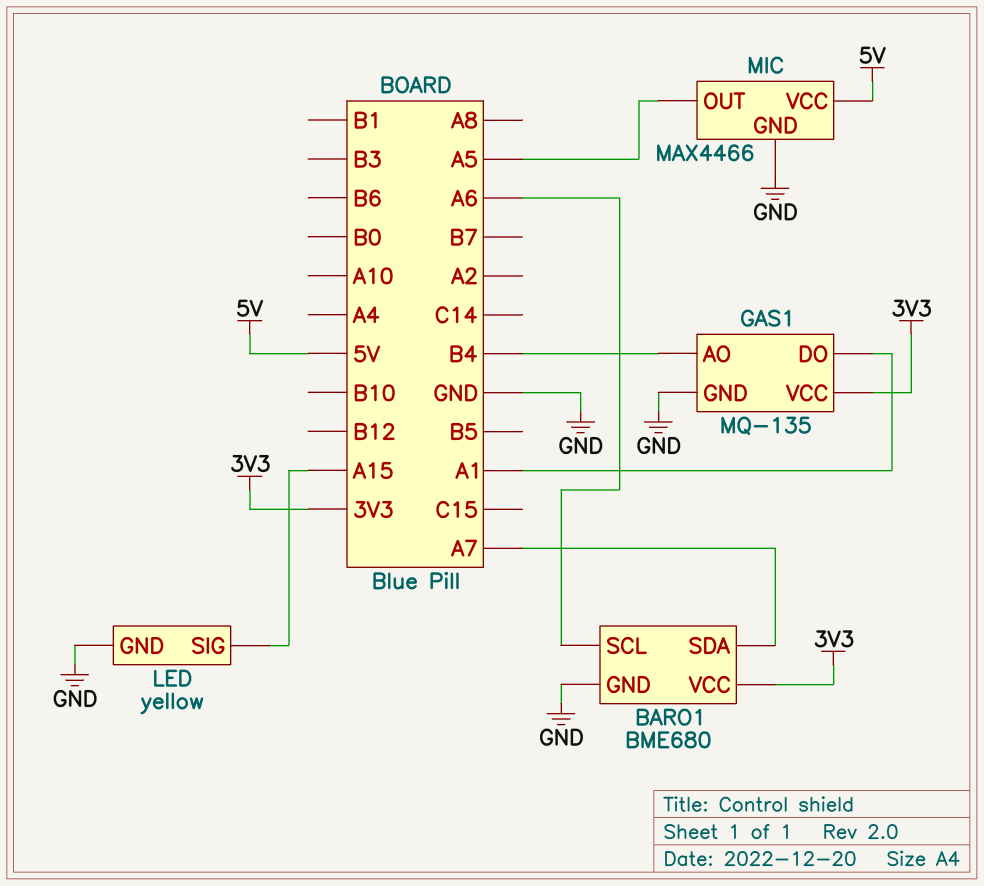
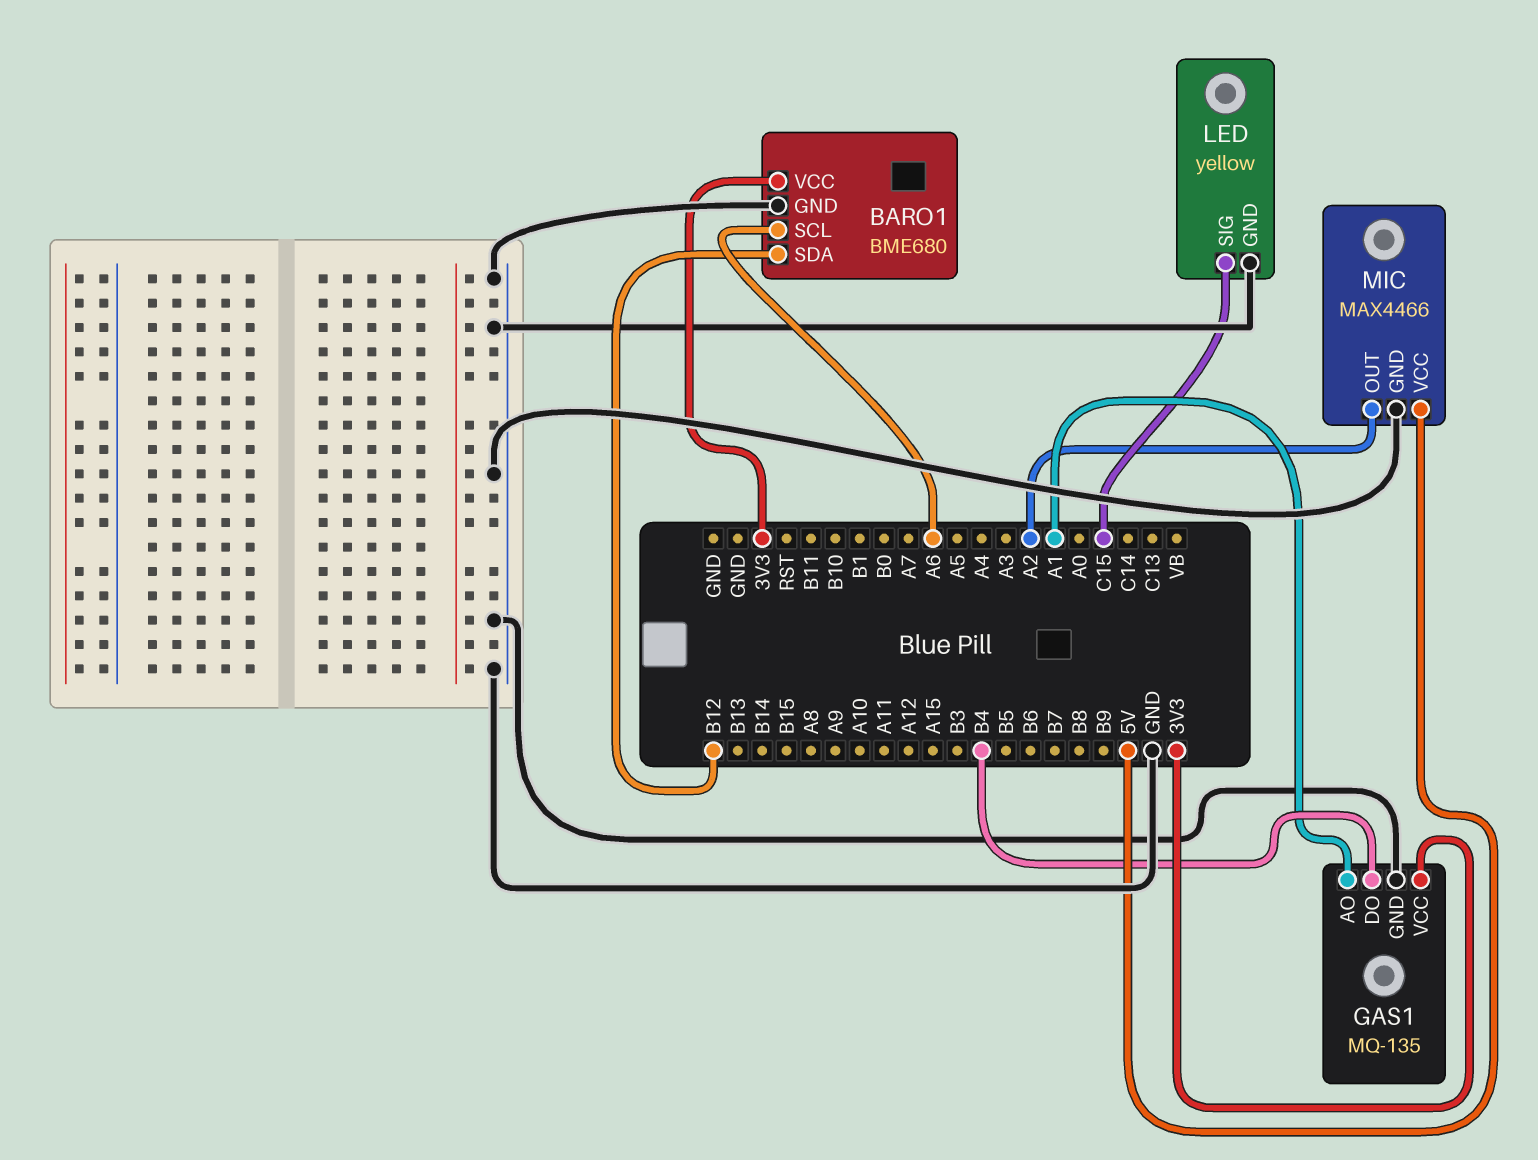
BARO1 pin SDA: A7 -> B12
GAS1 pin AO: B4 -> A1
GAS1 pin DO: A1 -> B4
LED pin SIG: A15 -> C15
MIC pin OUT: A5 -> A2

